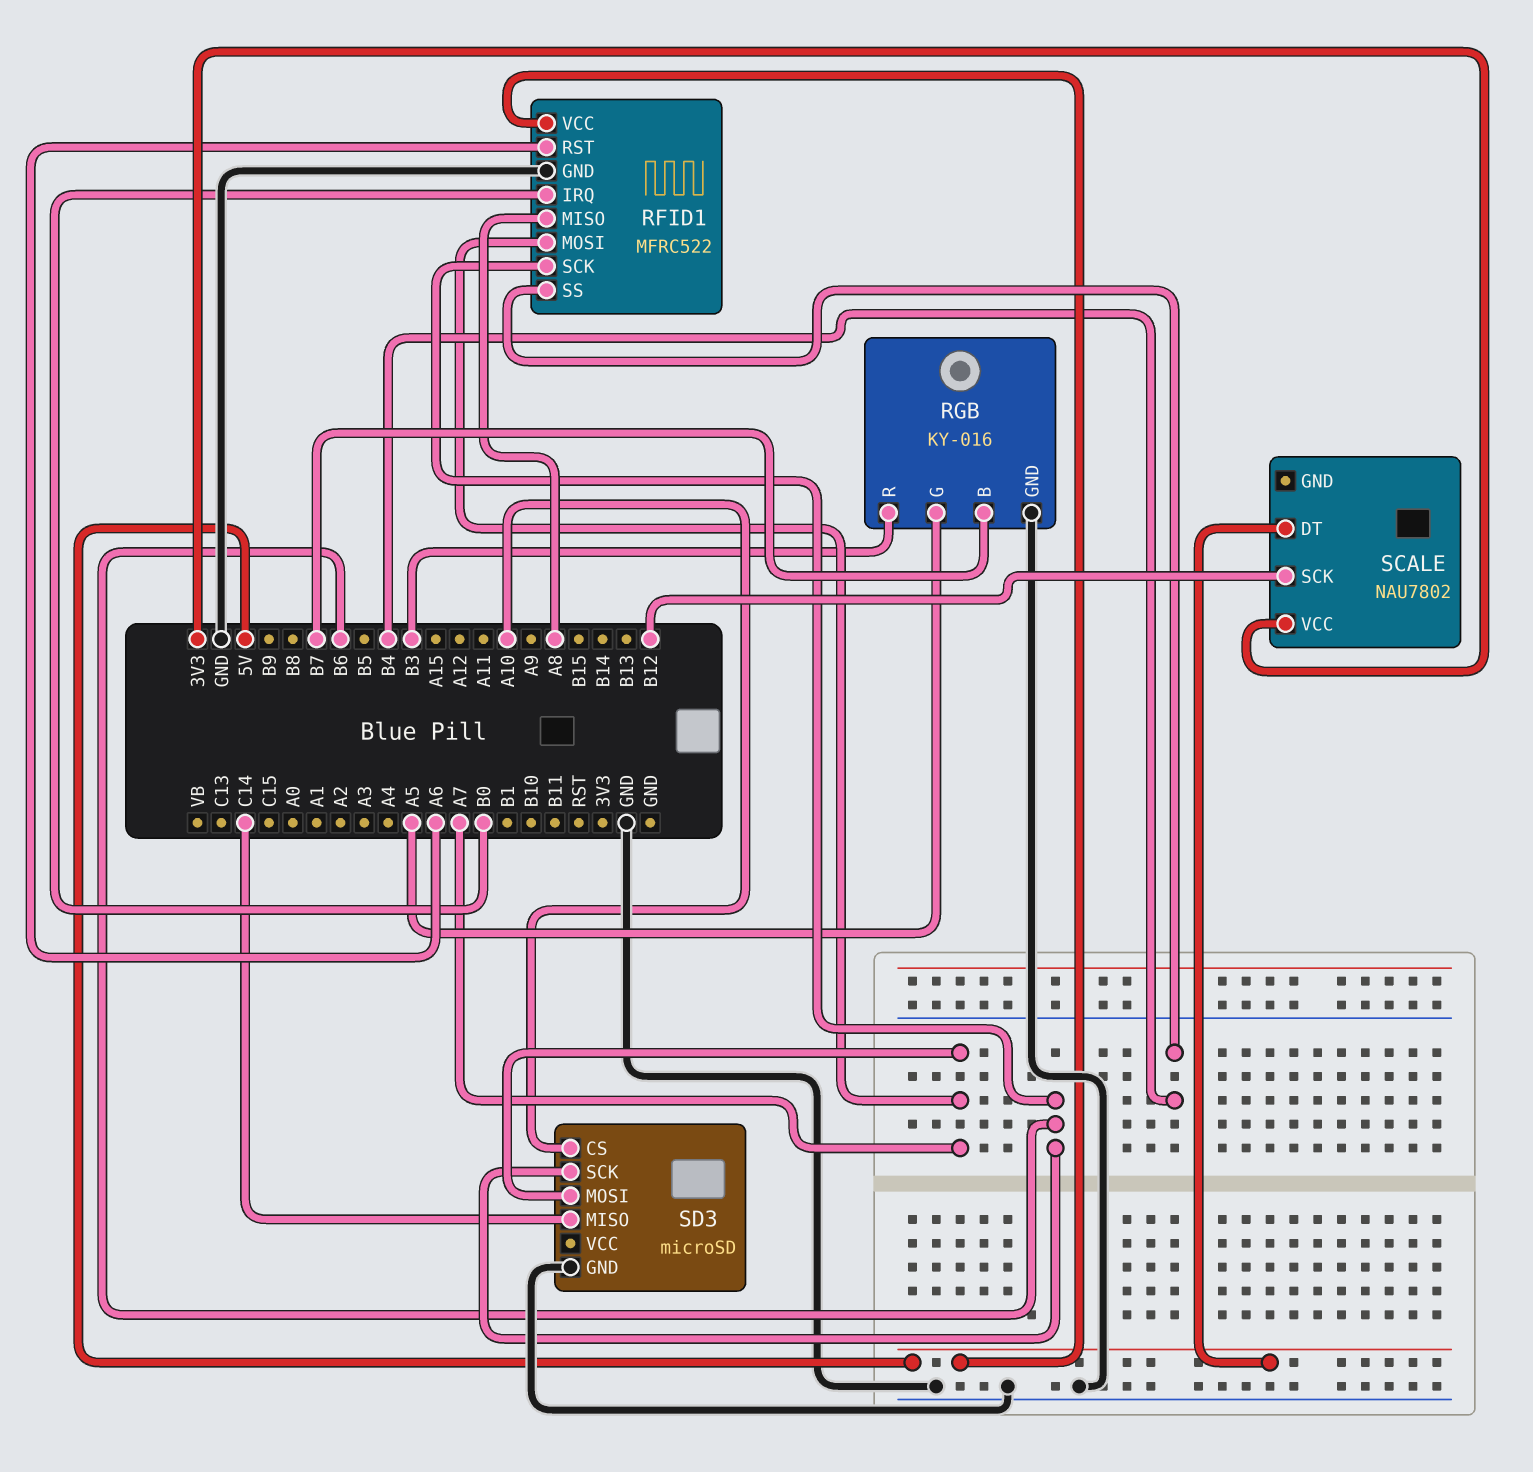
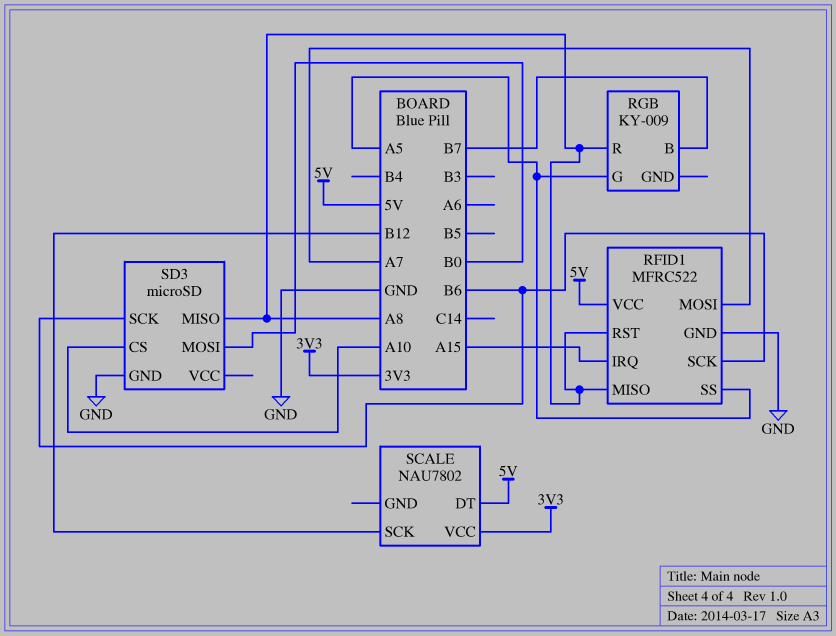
RFID1 pin IRQ: B0 -> A15
RFID1 pin RST: A6 -> A8
RFID1 pin SS: B4 -> A5
RGB: KY-016 -> KY-009
RGB pin GND: GND -> none
RGB pin R: B3 -> A8
SD3 pin MISO: C14 -> A8
SD3 pin MOSI: A7 -> B0

